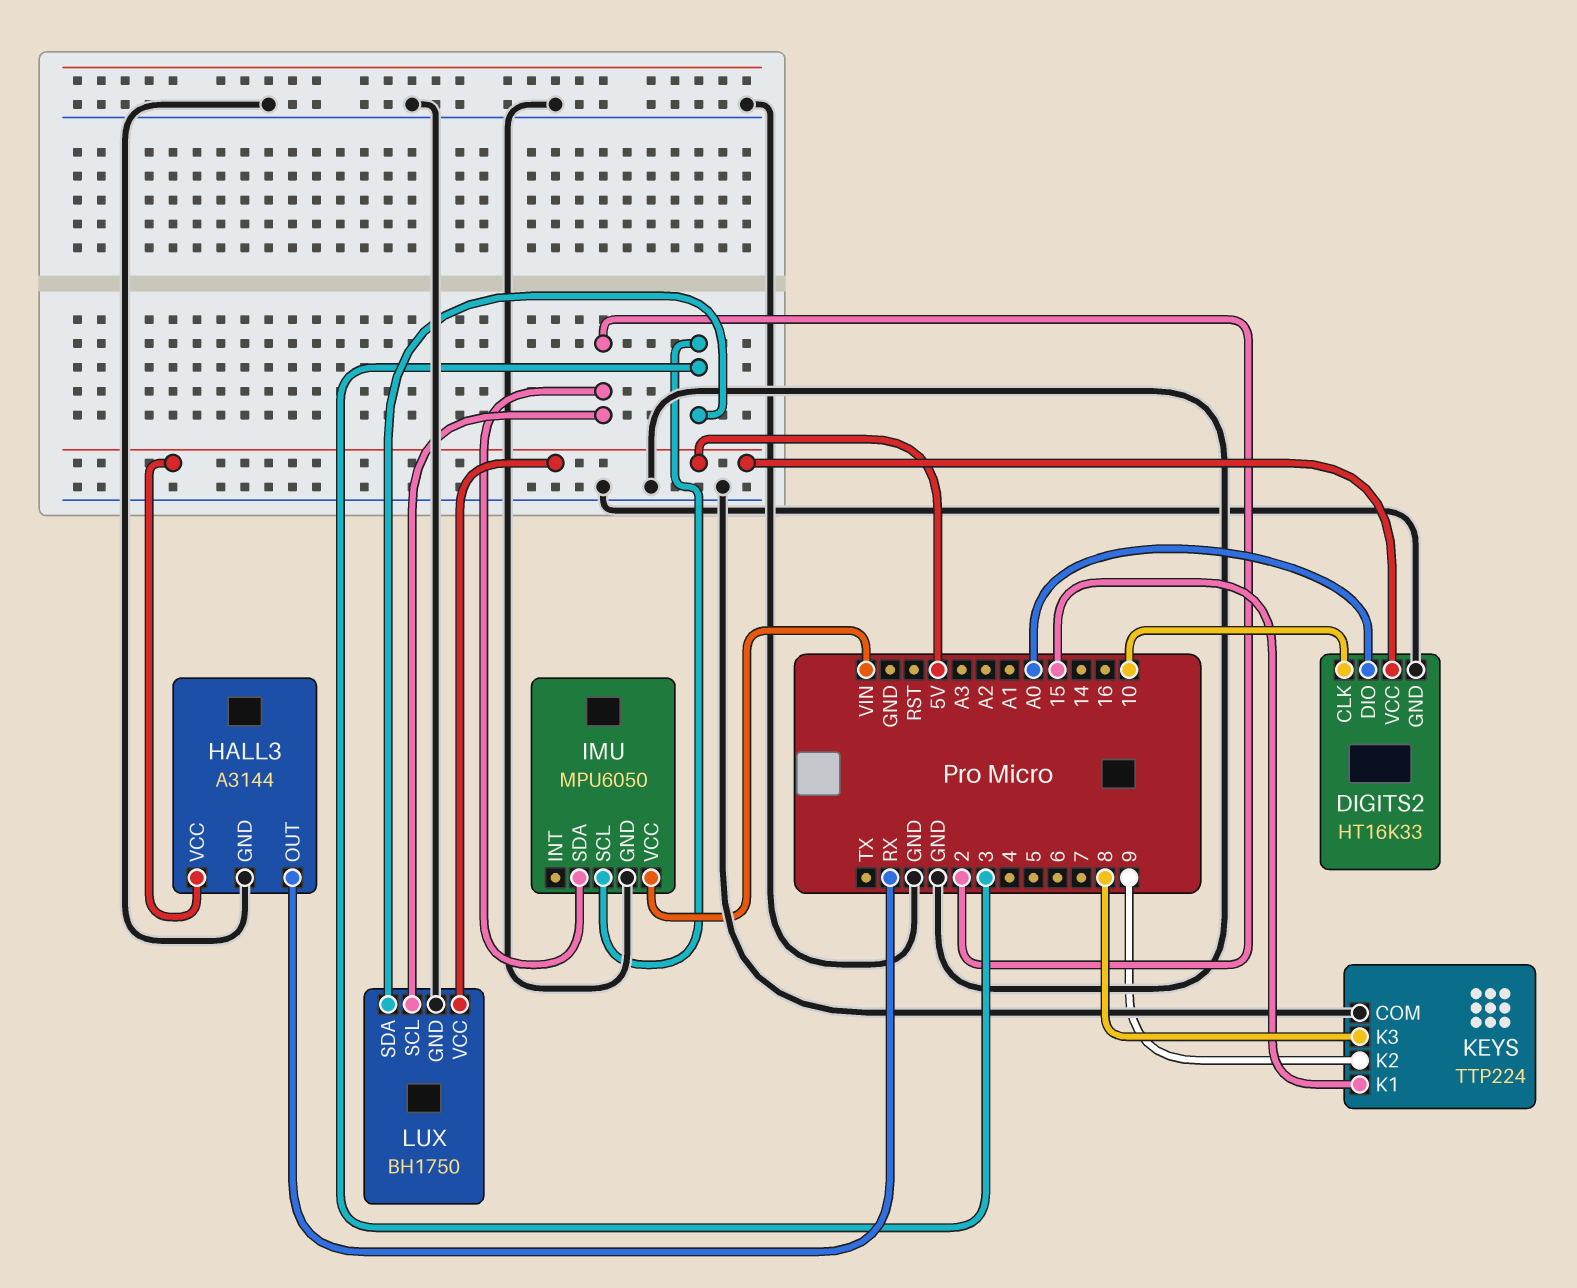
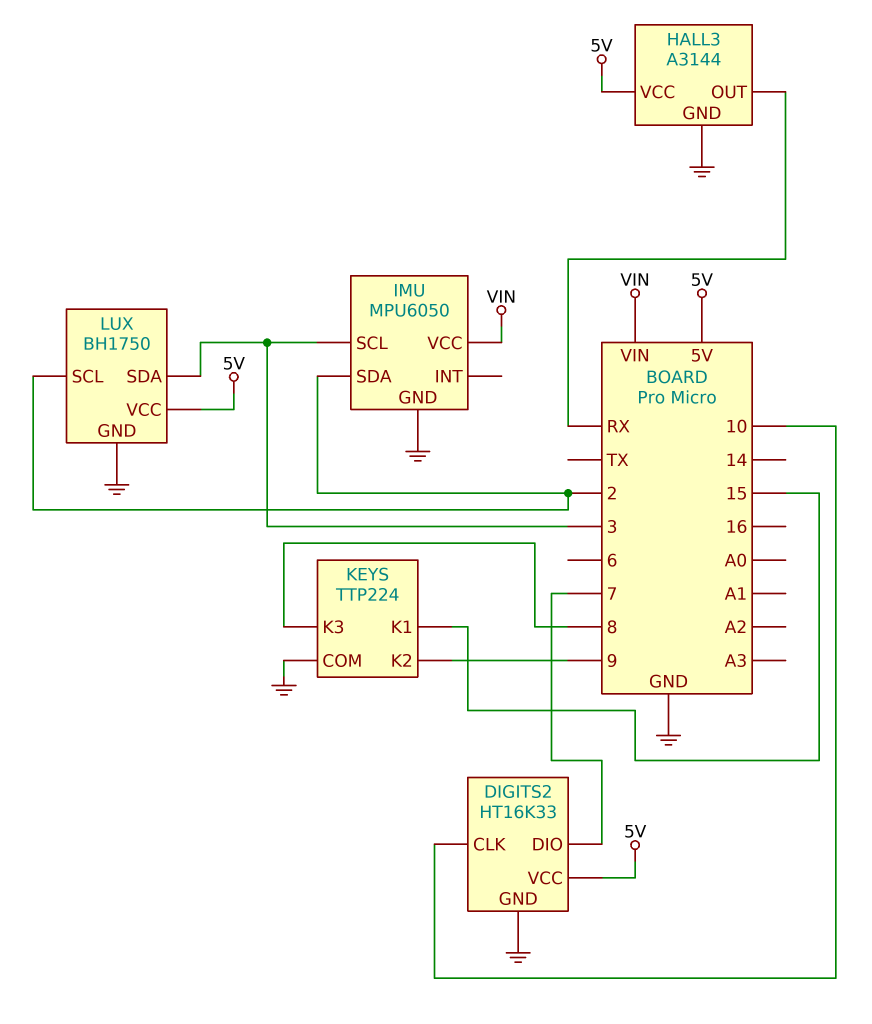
DIGITS2 pin DIO: A0 -> 7

